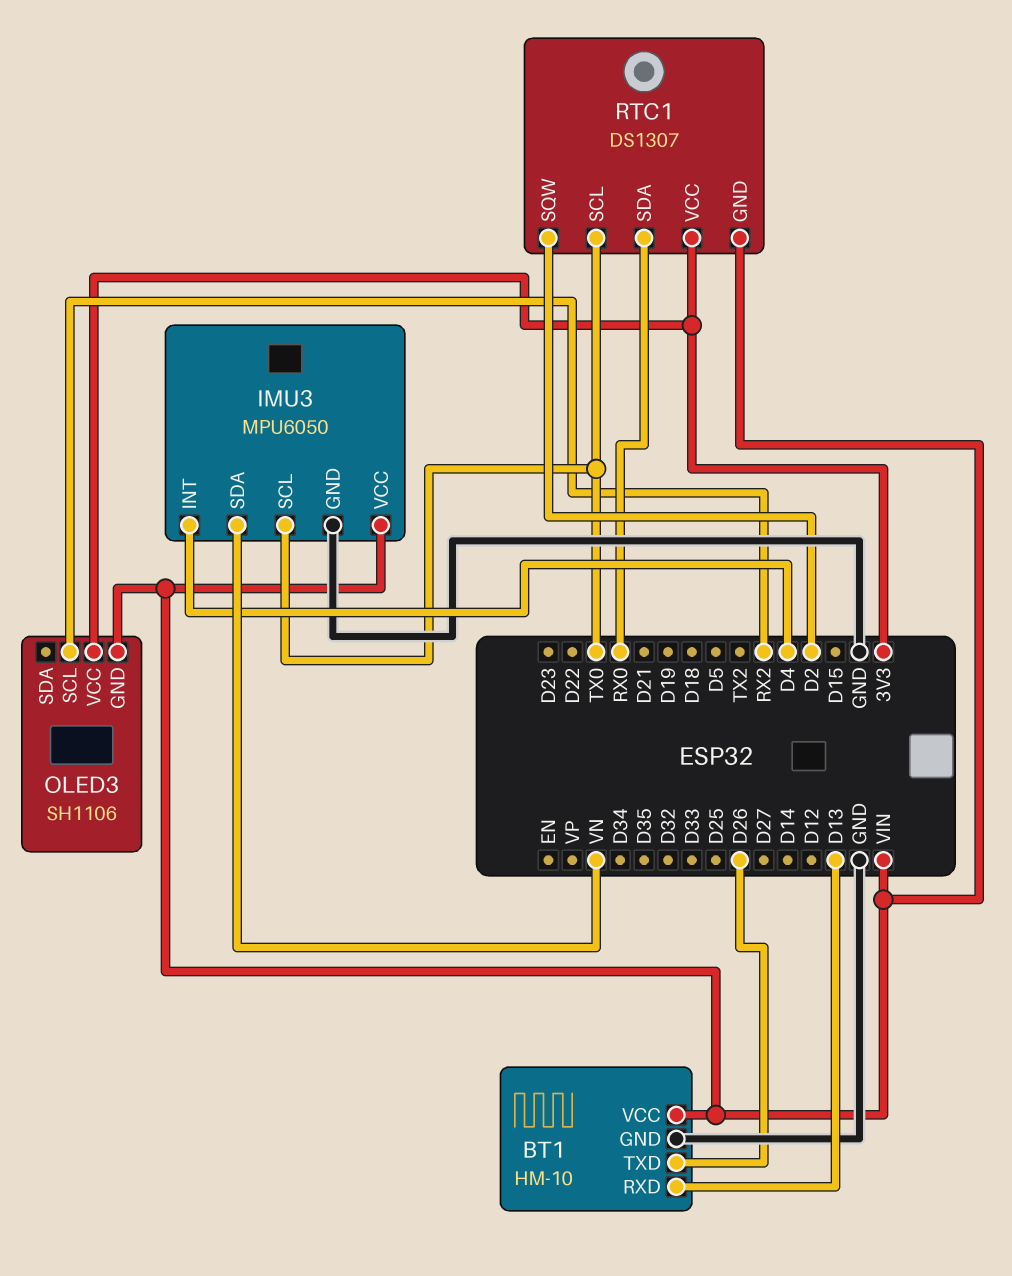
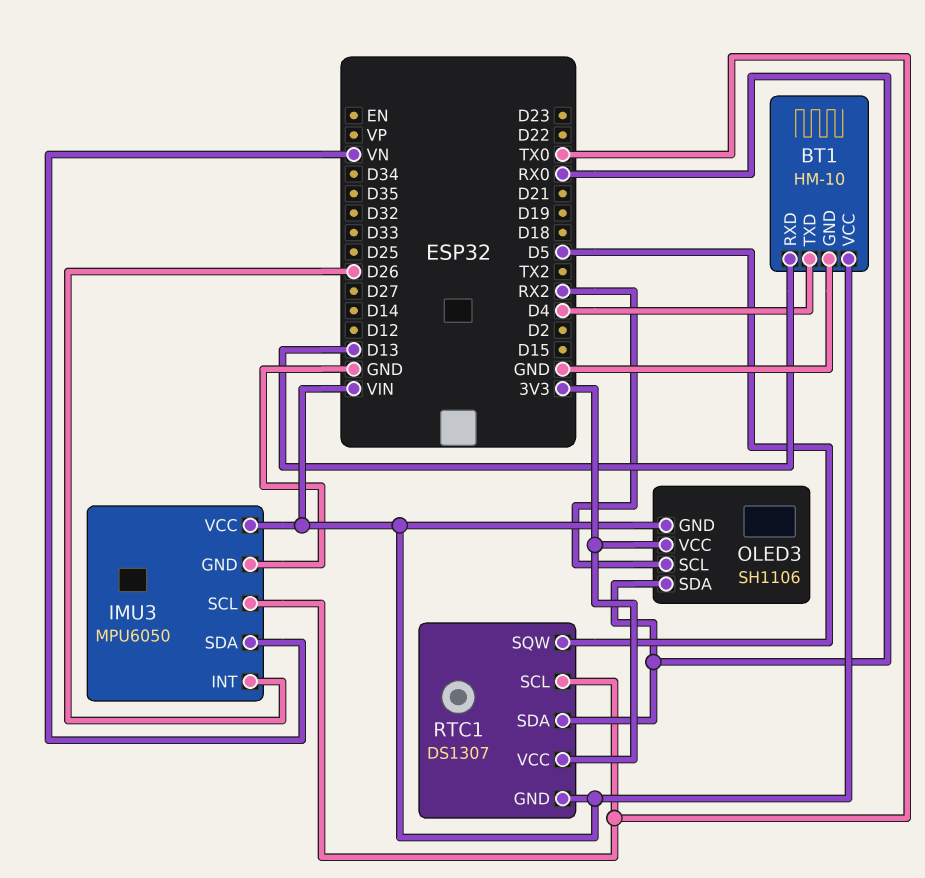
BT1 pin TXD: D26 -> D4
IMU3 pin INT: D4 -> D26
OLED3 pin SDA: none -> RX0
RTC1 pin SQW: D2 -> D5

